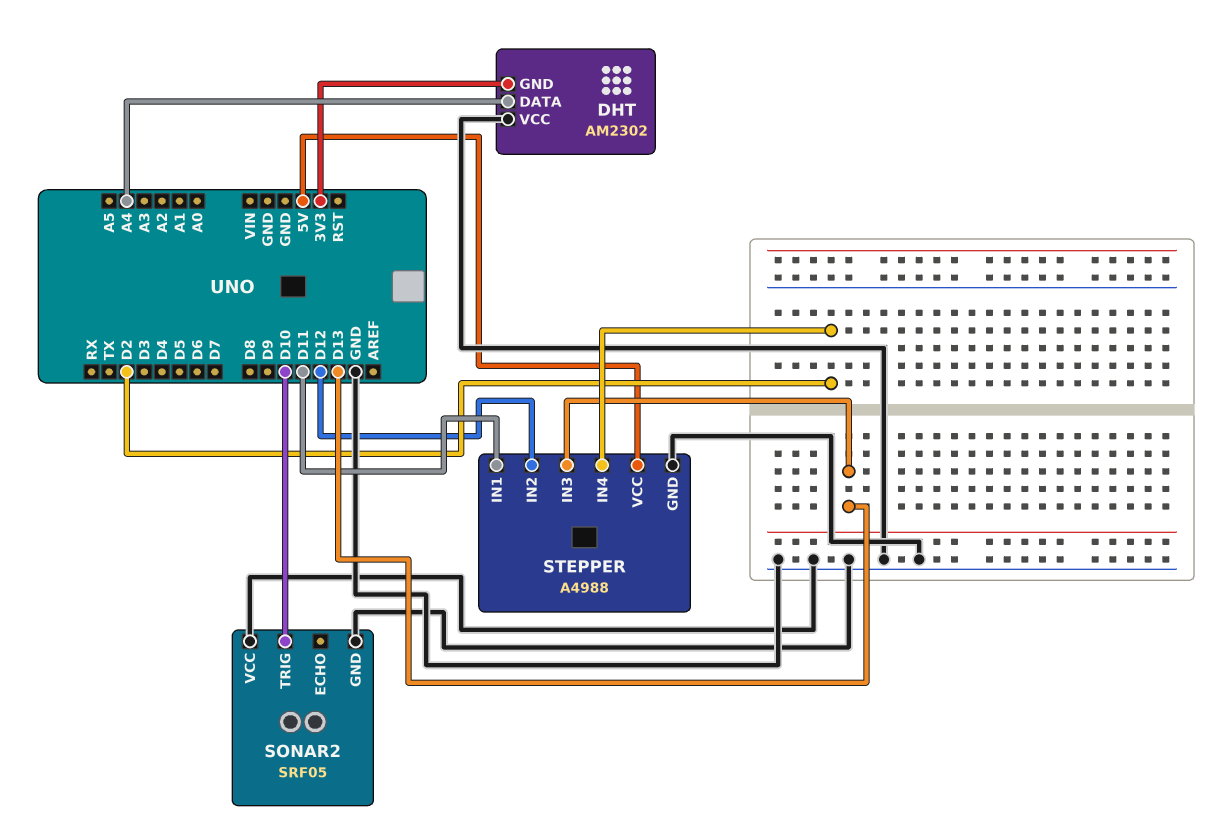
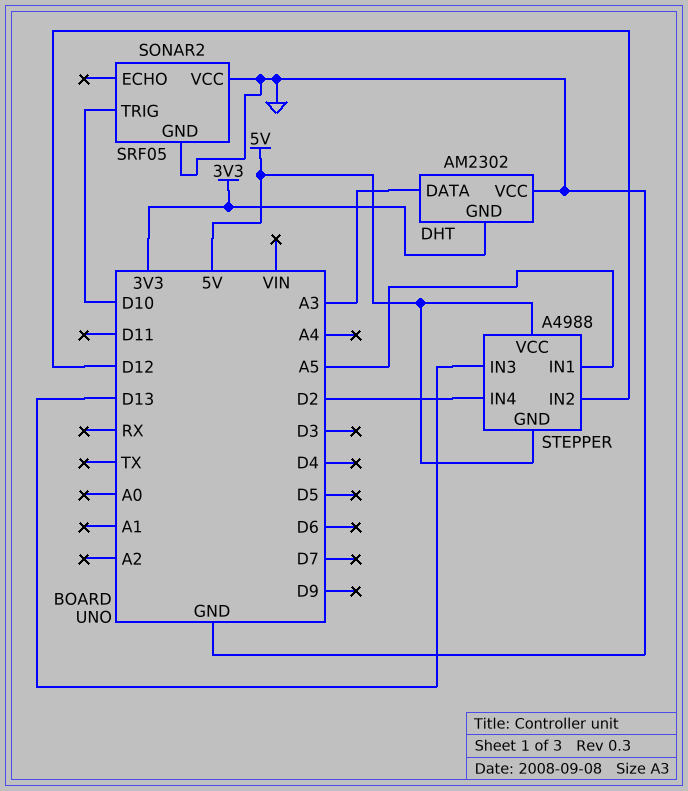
DHT pin DATA: A4 -> A3
STEPPER pin GND: GND -> 5V
STEPPER pin IN1: D11 -> A5

